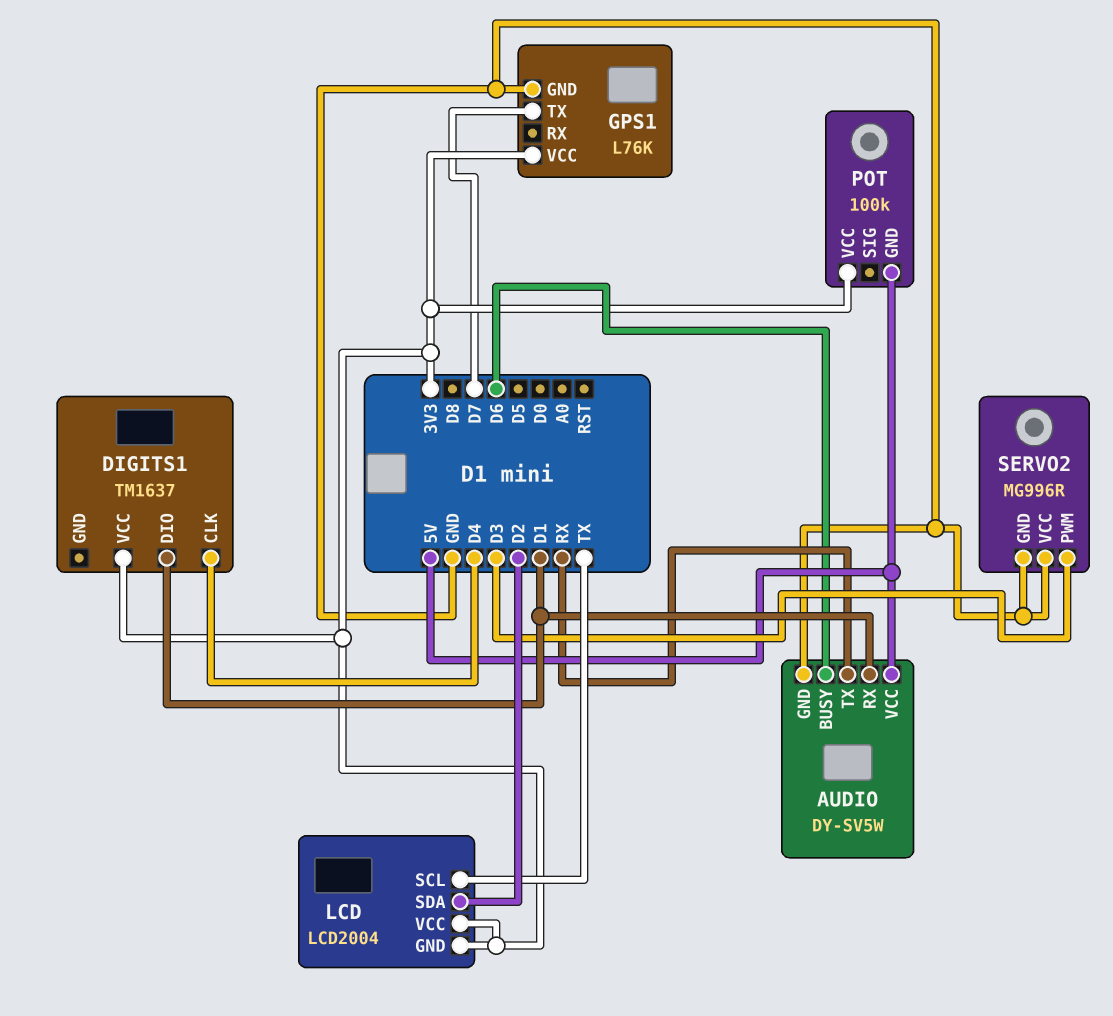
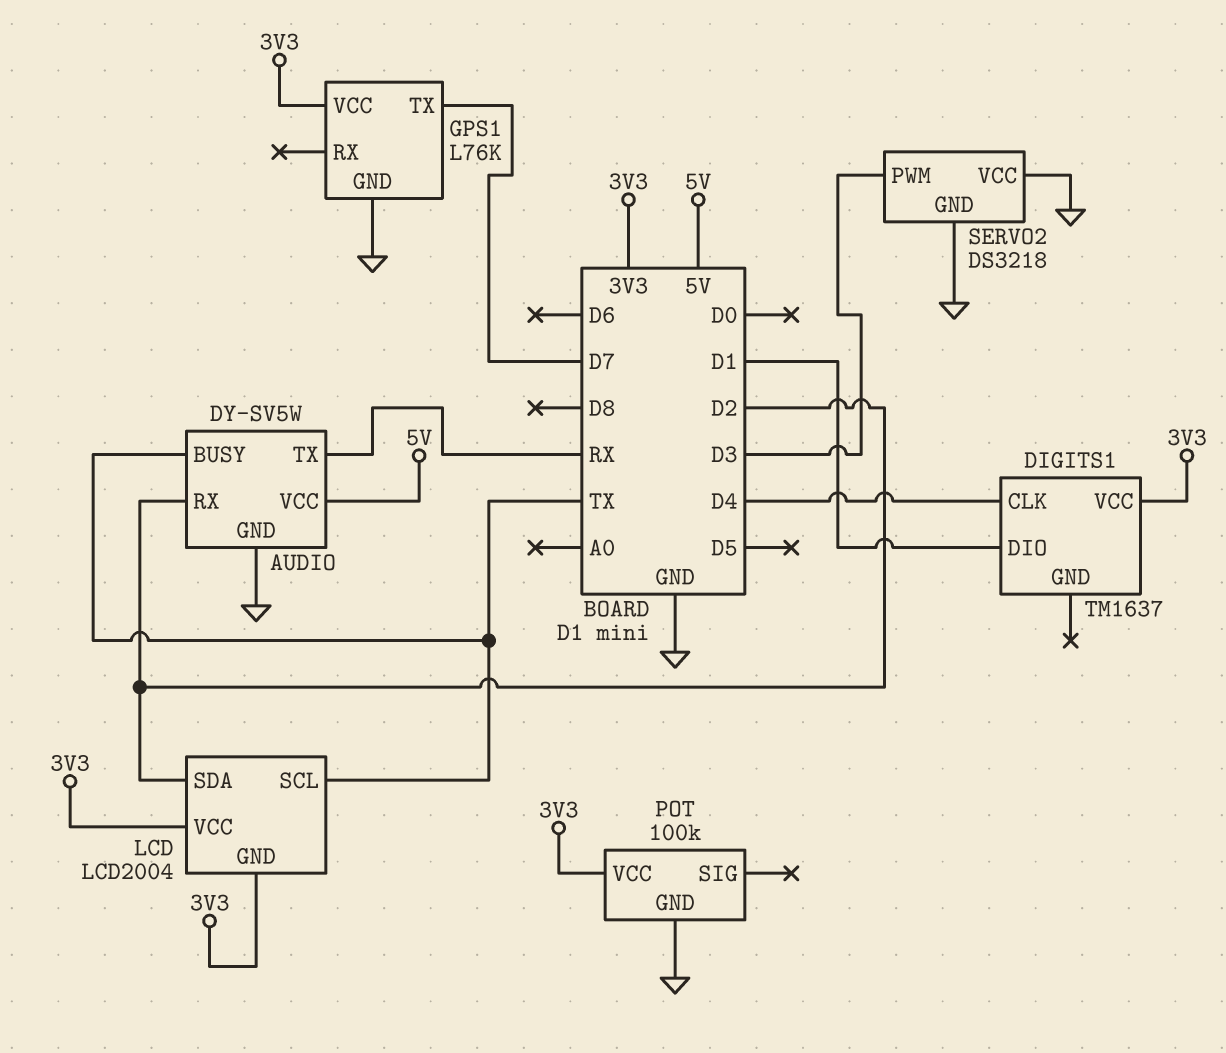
AUDIO pin BUSY: D6 -> TX
AUDIO pin RX: D1 -> D2
POT pin GND: 5V -> GND
SERVO2: MG996R -> DS3218

